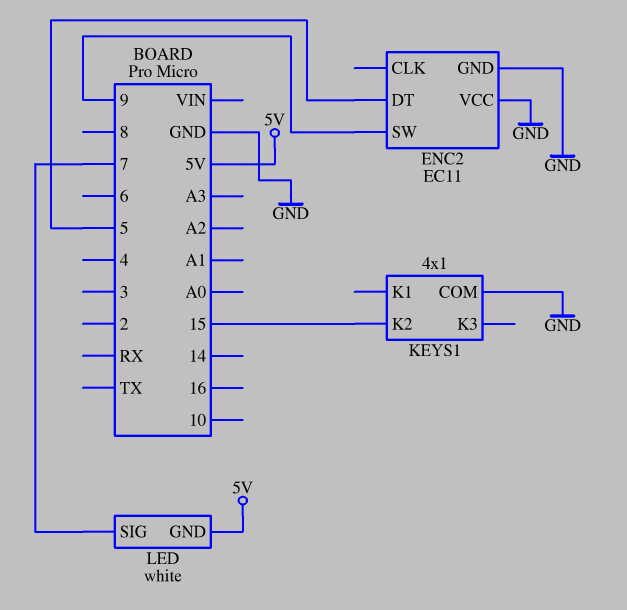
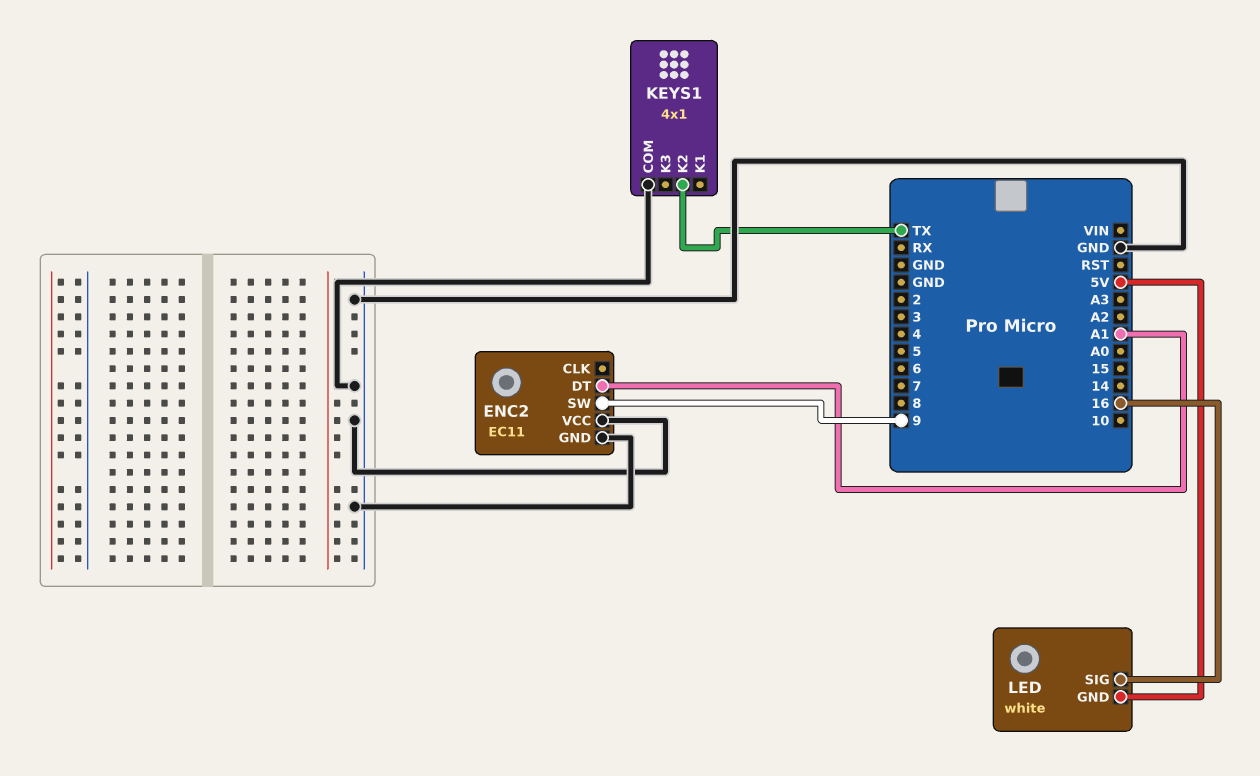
ENC2 pin DT: 5 -> A1
KEYS1 pin K2: 15 -> TX
LED pin SIG: 7 -> 16

